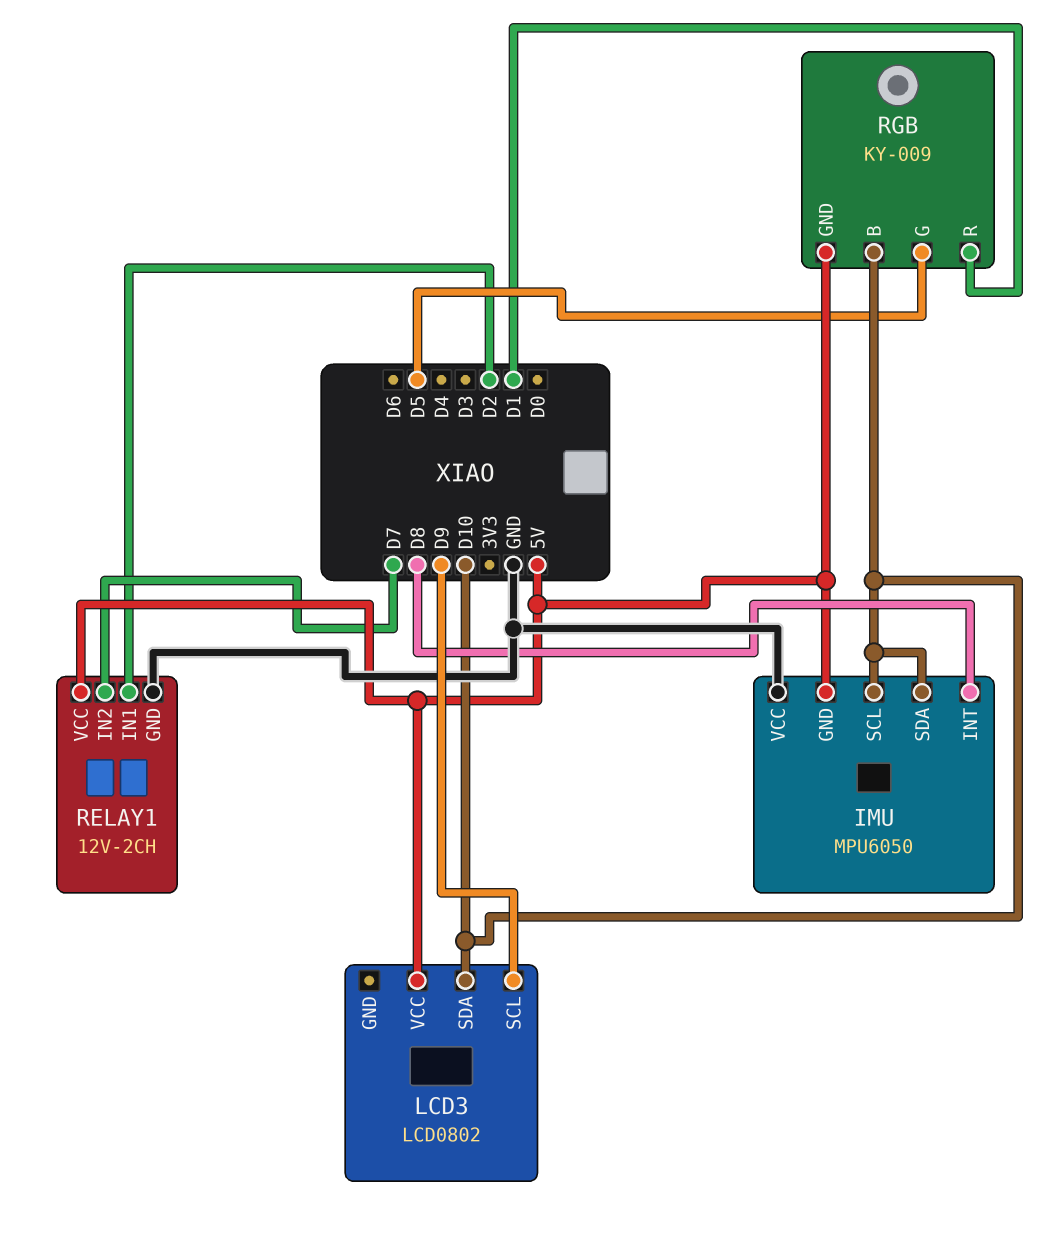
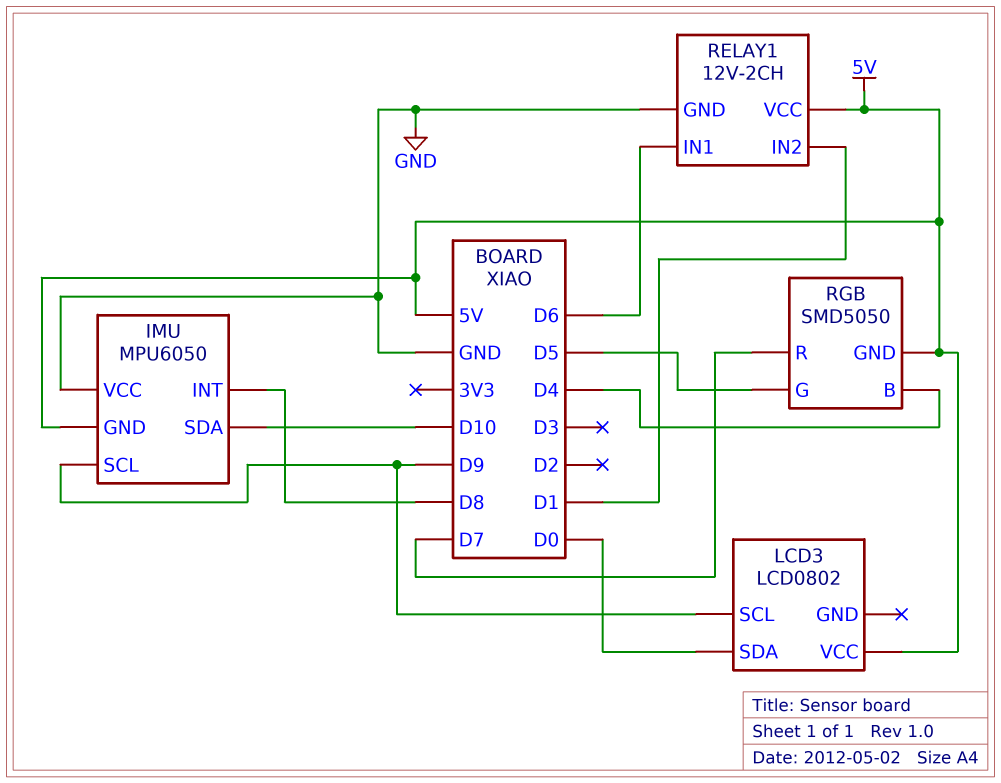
IMU pin SCL: D10 -> D9
LCD3 pin SDA: D10 -> D0
RELAY1 pin IN1: D2 -> D6
RELAY1 pin IN2: D7 -> D1
RGB: KY-009 -> SMD5050
RGB pin B: D10 -> D4
RGB pin R: D1 -> D7

